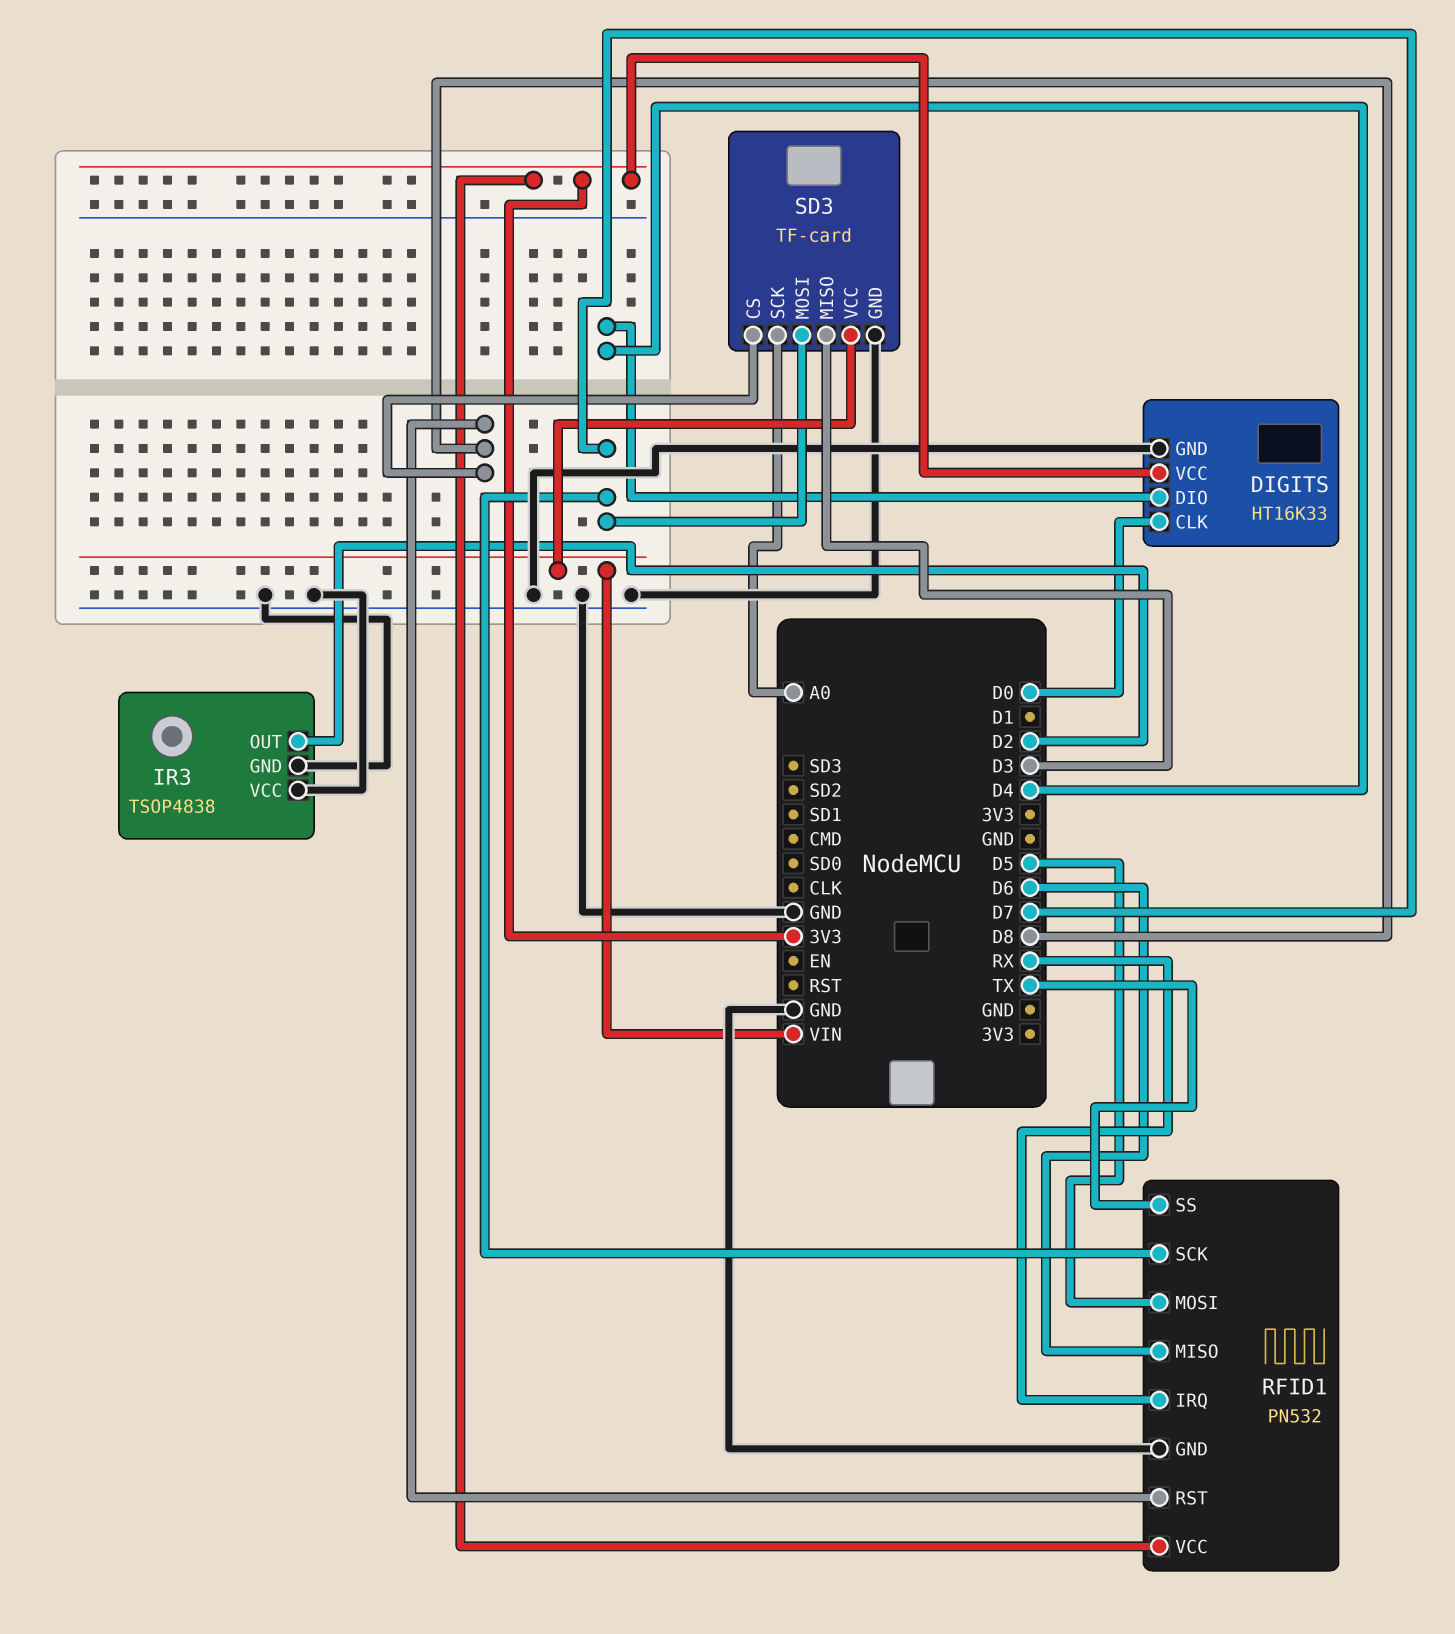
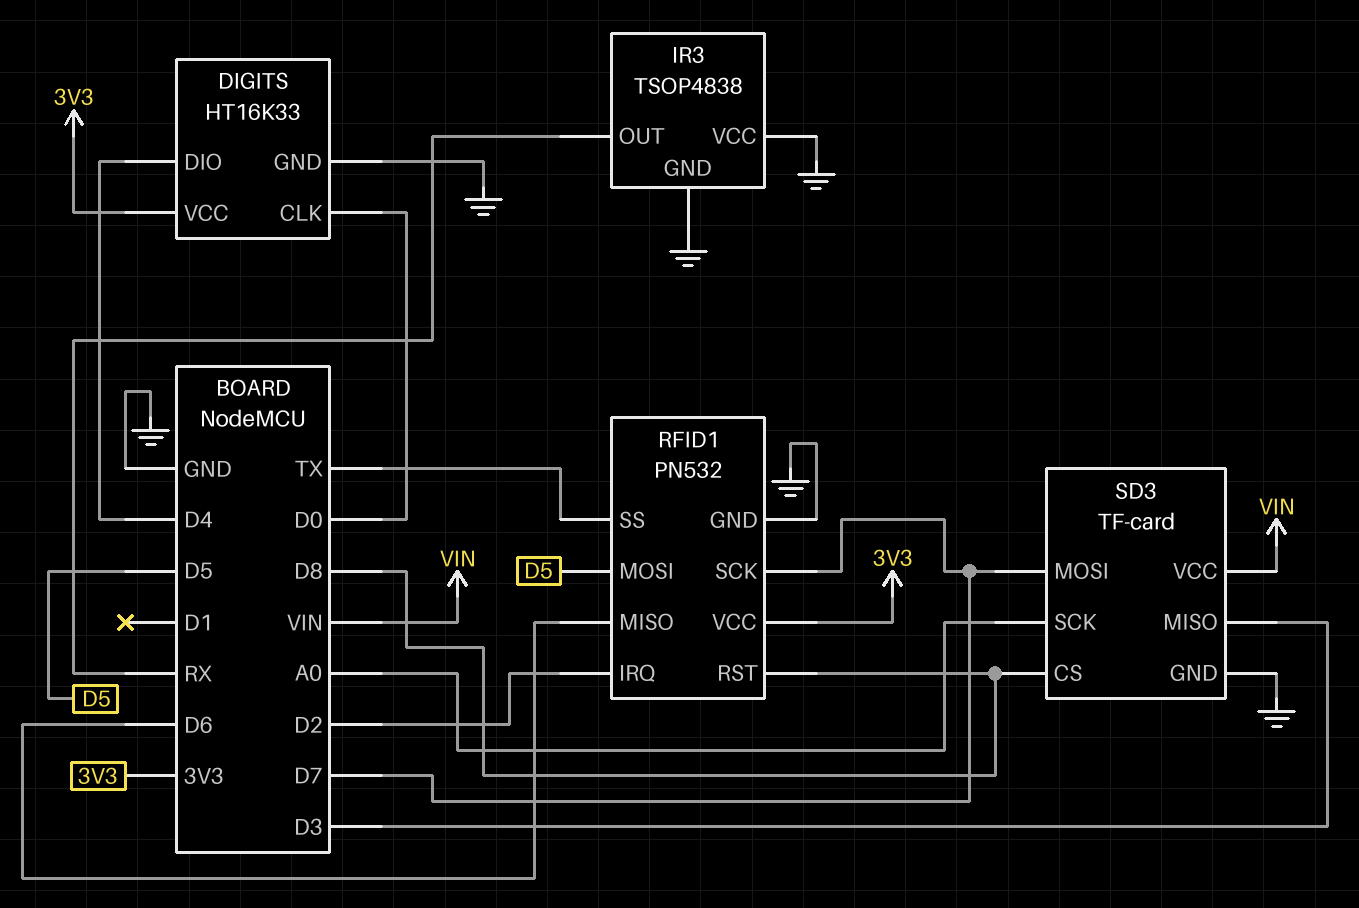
IR3 pin OUT: D2 -> RX
RFID1 pin IRQ: RX -> D2

